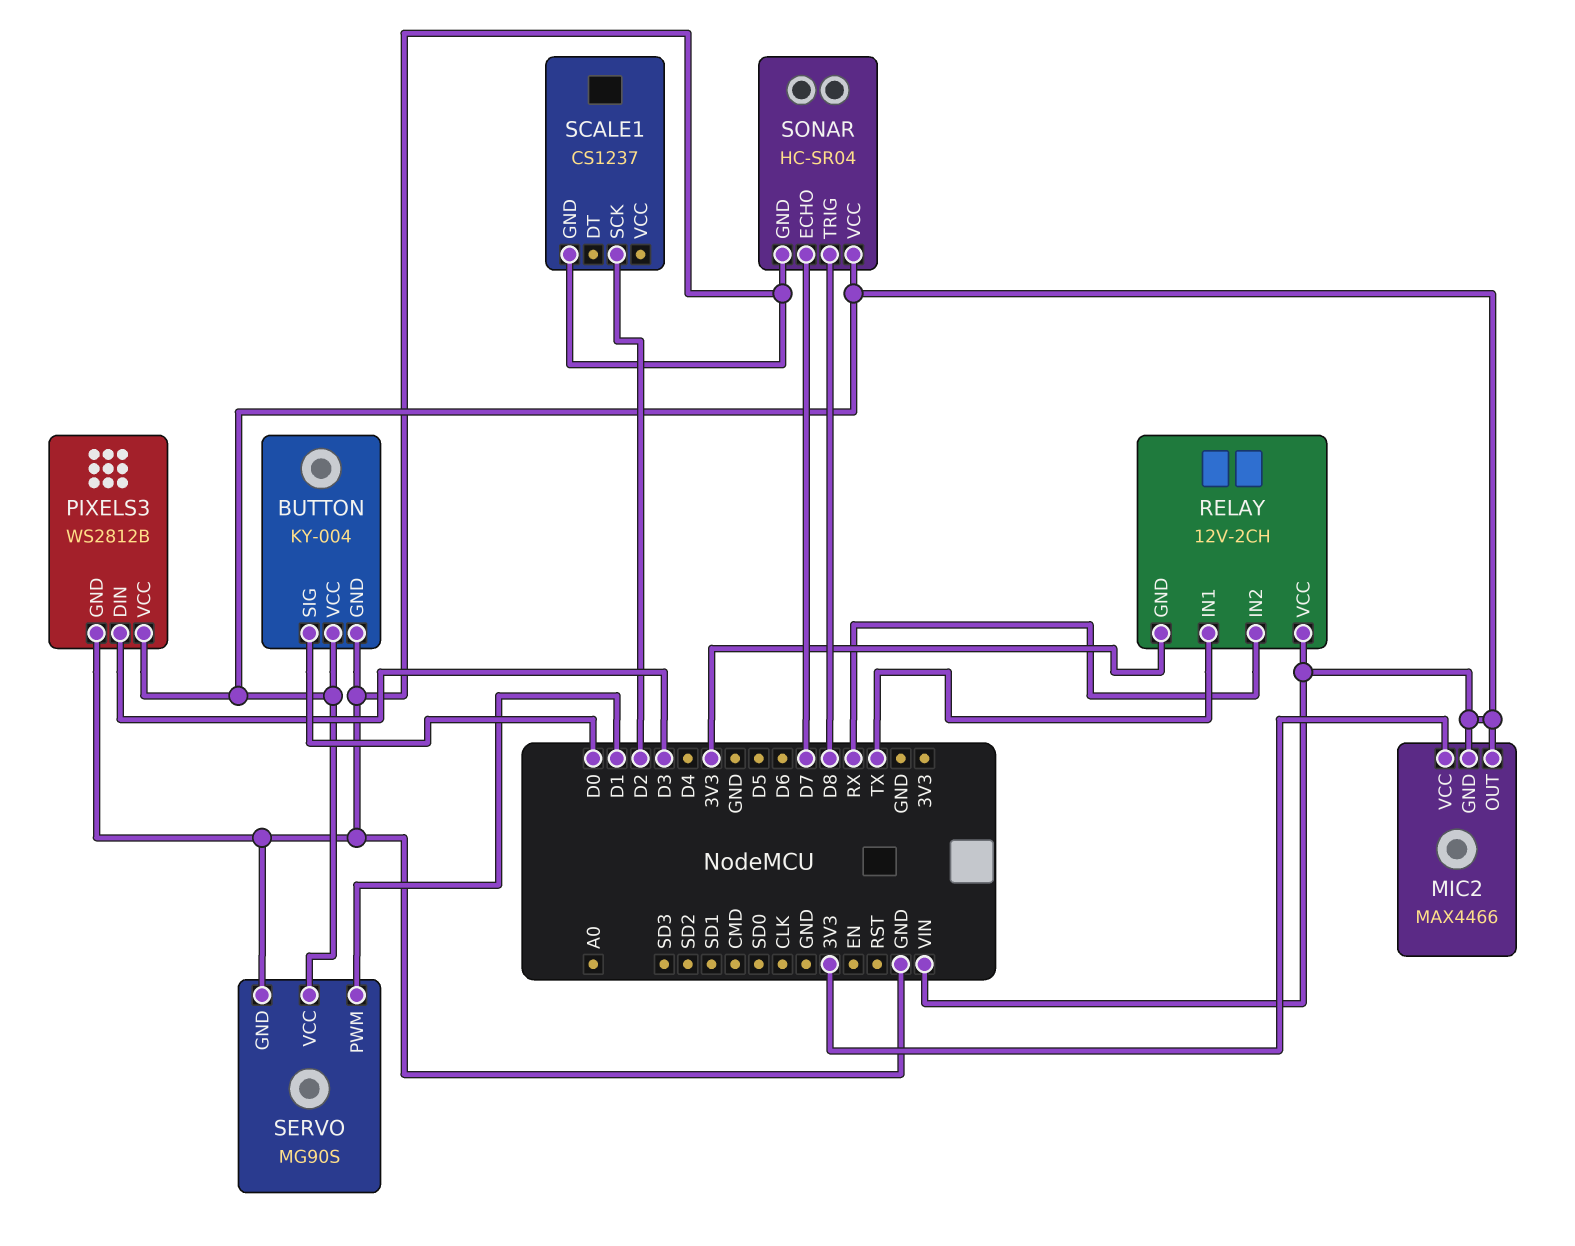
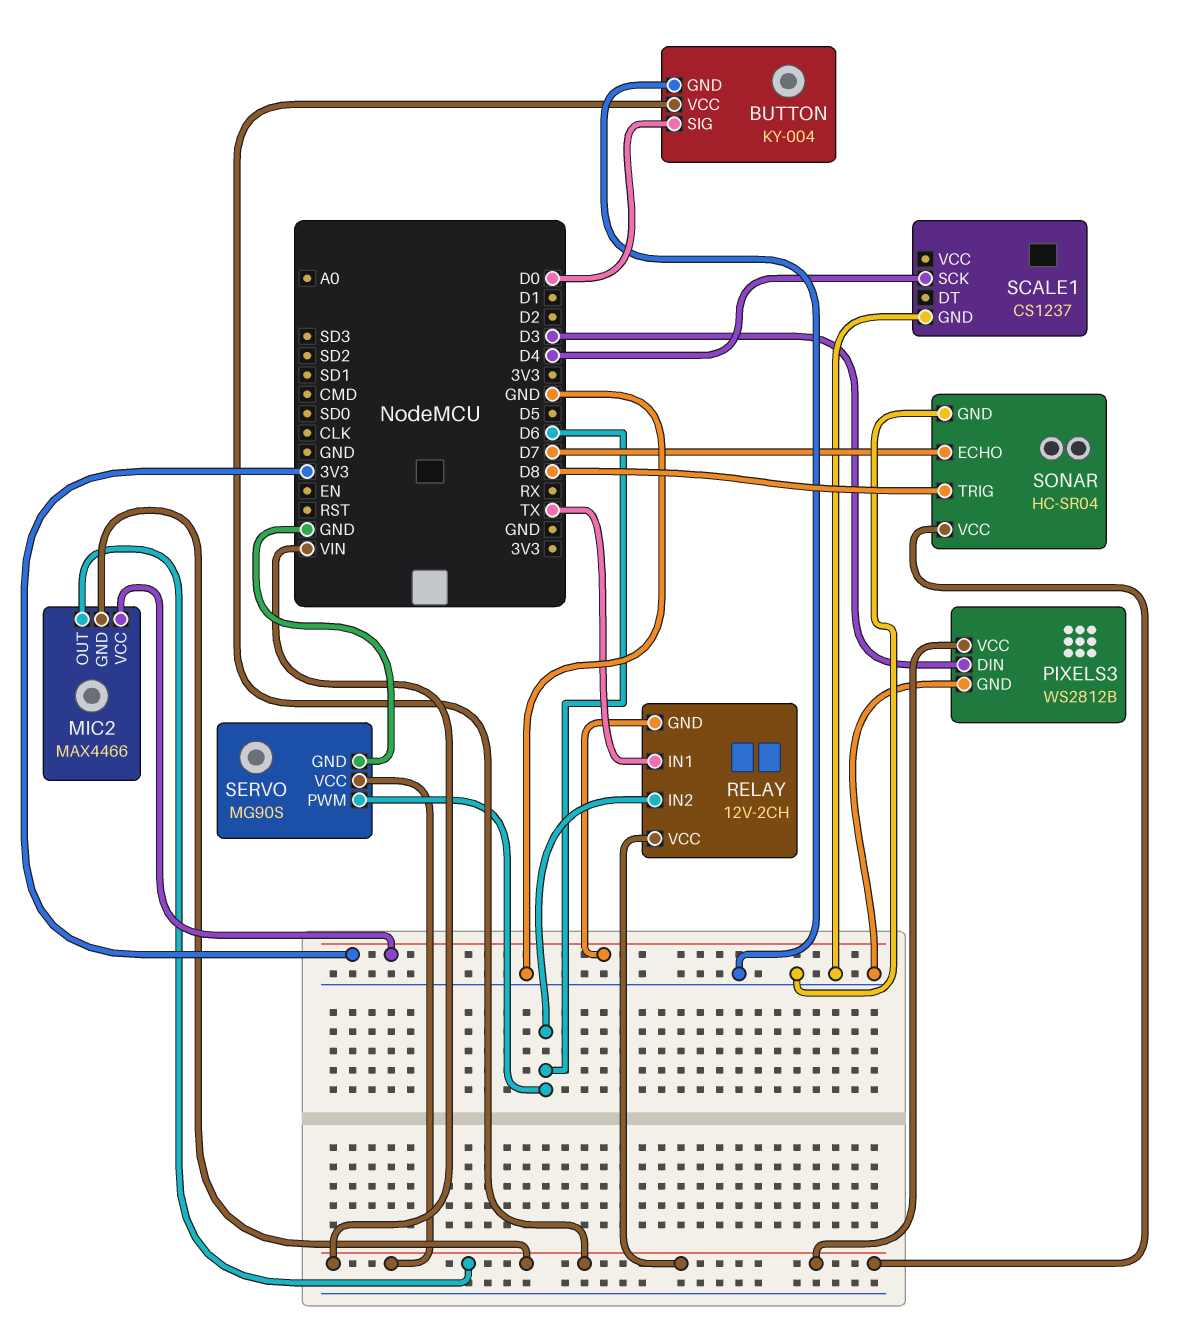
RELAY pin IN2: RX -> D6
SCALE1 pin SCK: D2 -> D4
SERVO pin PWM: D1 -> D6

